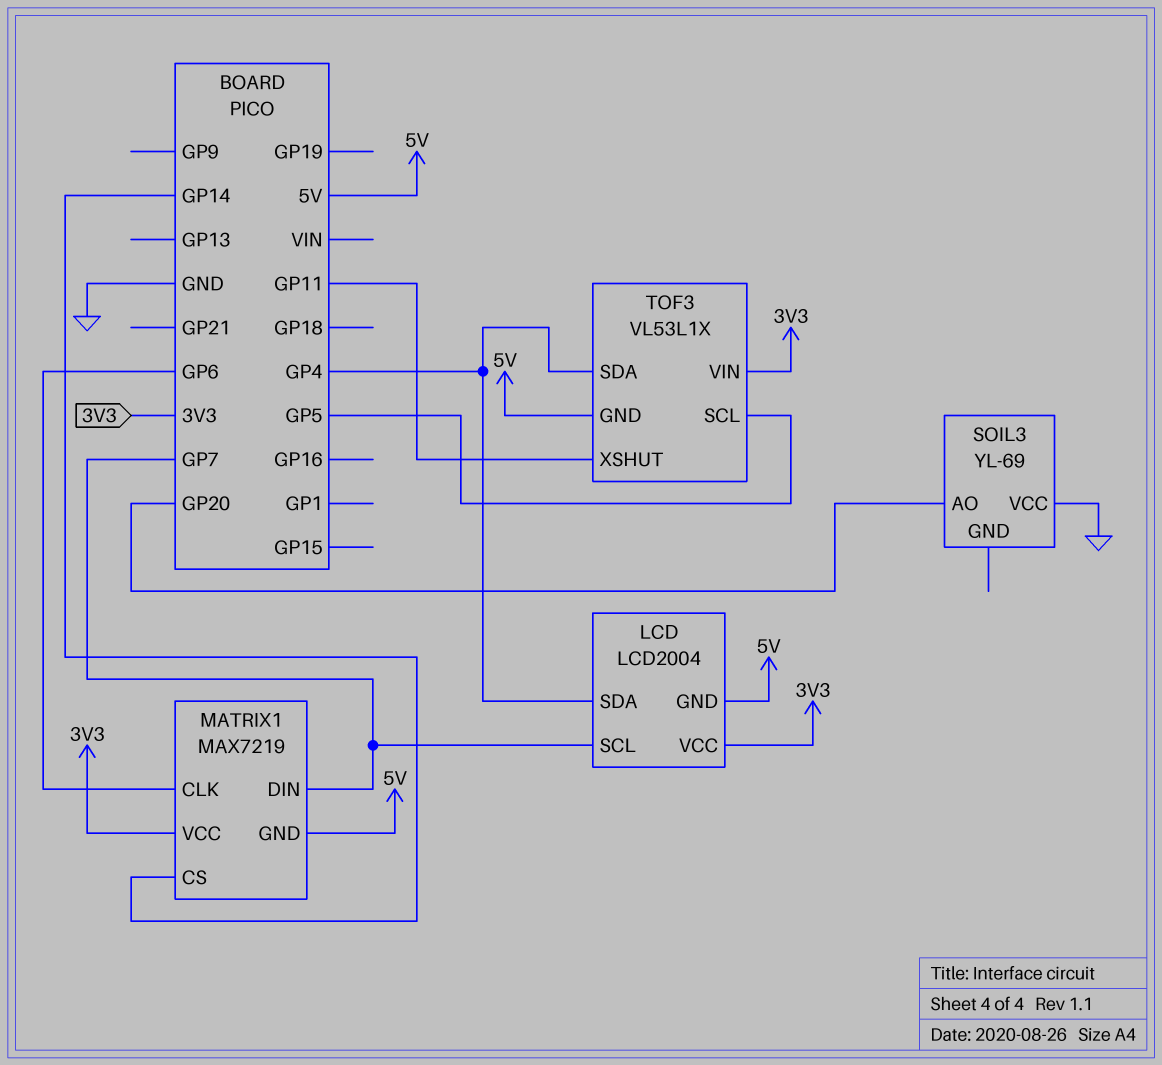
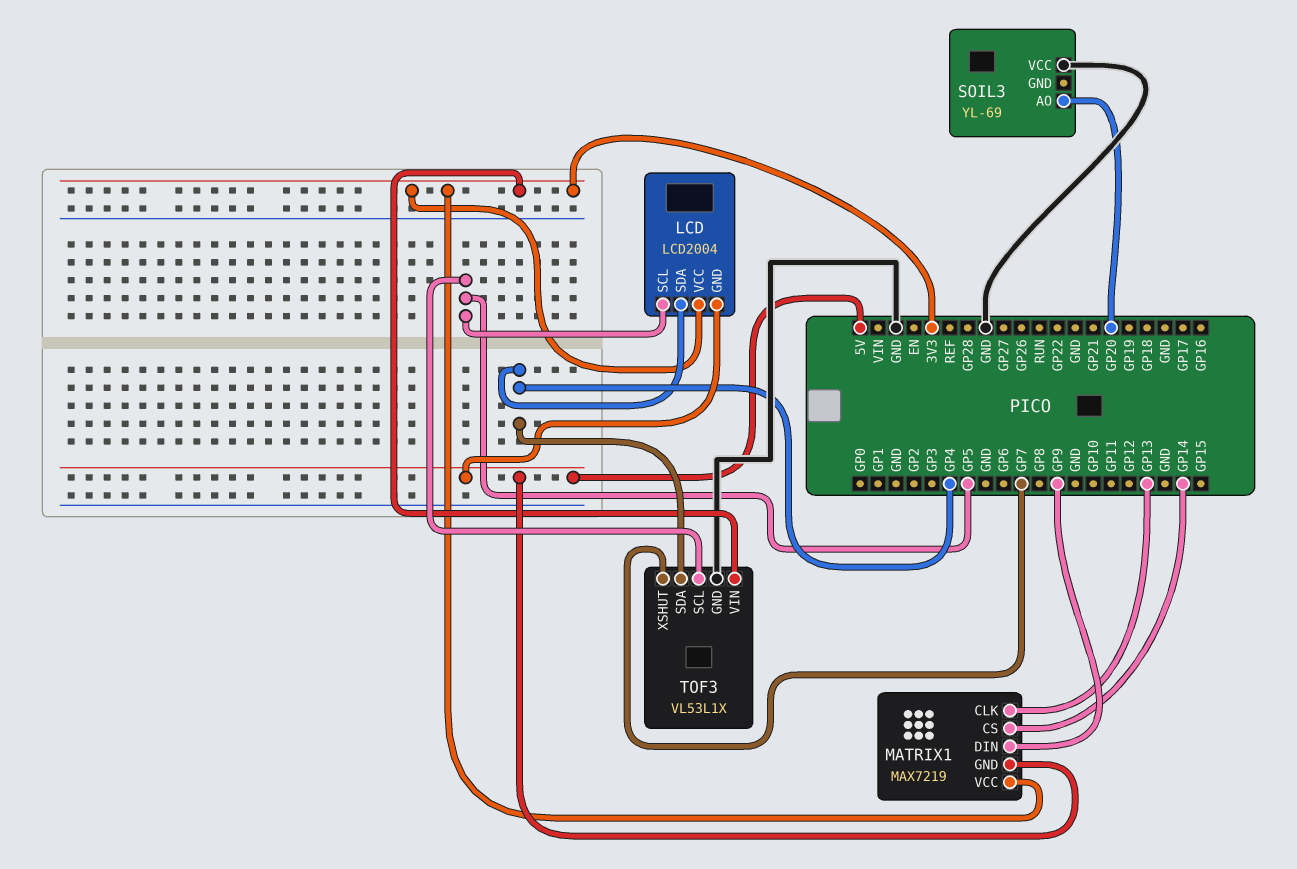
LCD pin SCL: GP7 -> GP5
MATRIX1 pin CLK: GP6 -> GP13
MATRIX1 pin DIN: GP7 -> GP9
TOF3 pin GND: 5V -> GND
TOF3 pin XSHUT: GP11 -> GP7

